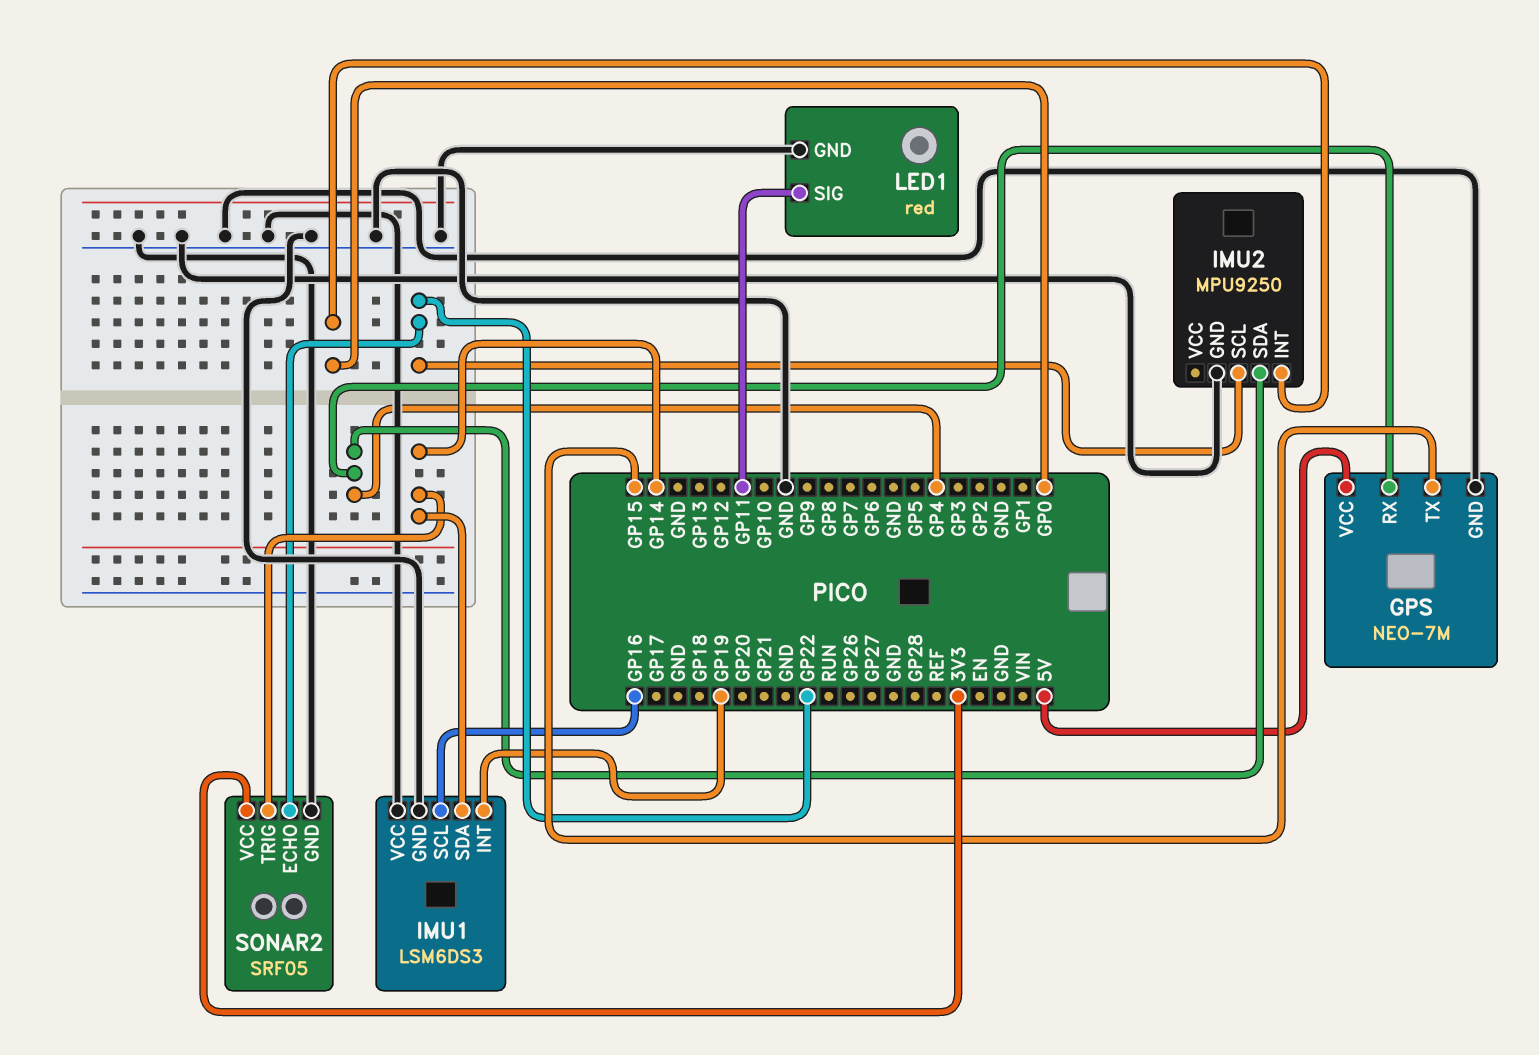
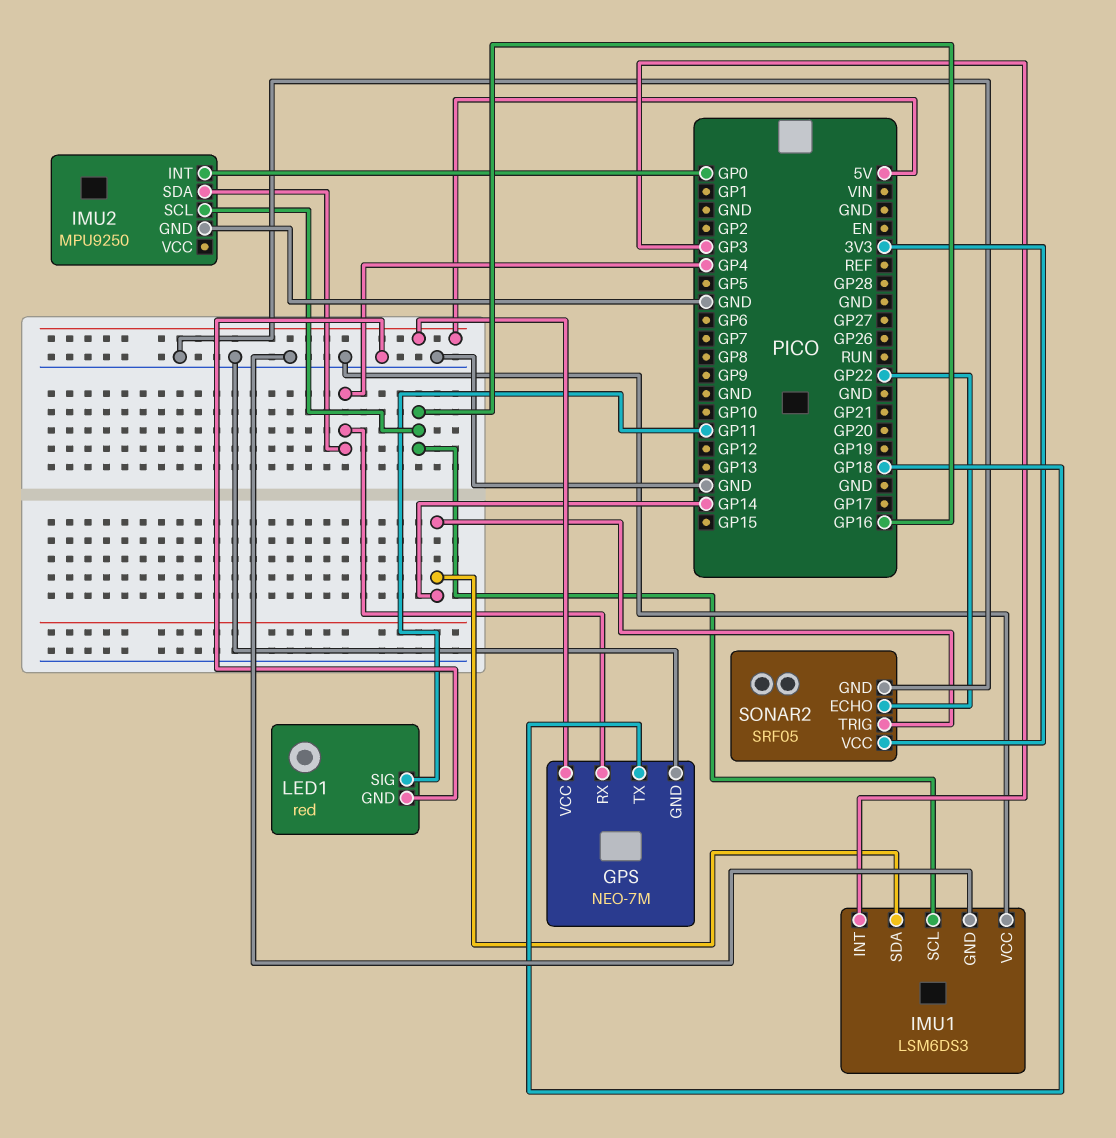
GPS pin TX: GP15 -> GP18
IMU1 pin INT: GP19 -> GP3
IMU2 pin SCL: GP22 -> GP16

